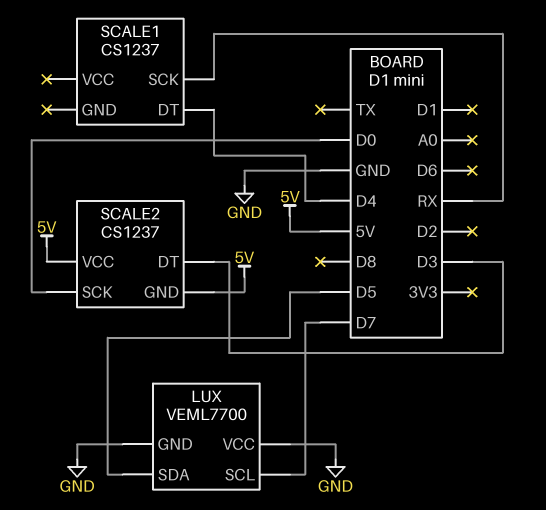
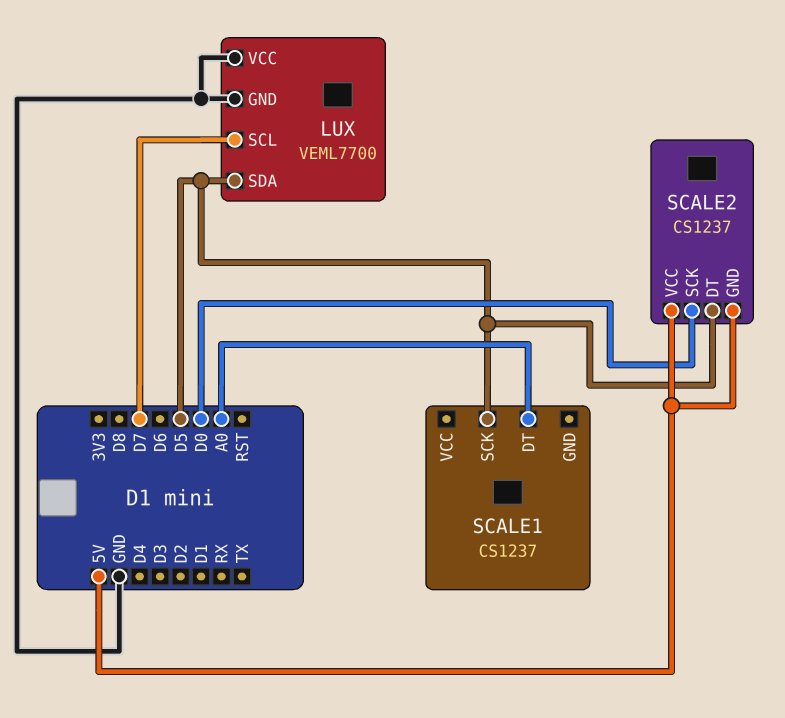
SCALE1 pin DT: D4 -> A0
SCALE1 pin SCK: RX -> D5
SCALE2 pin DT: D3 -> D5

